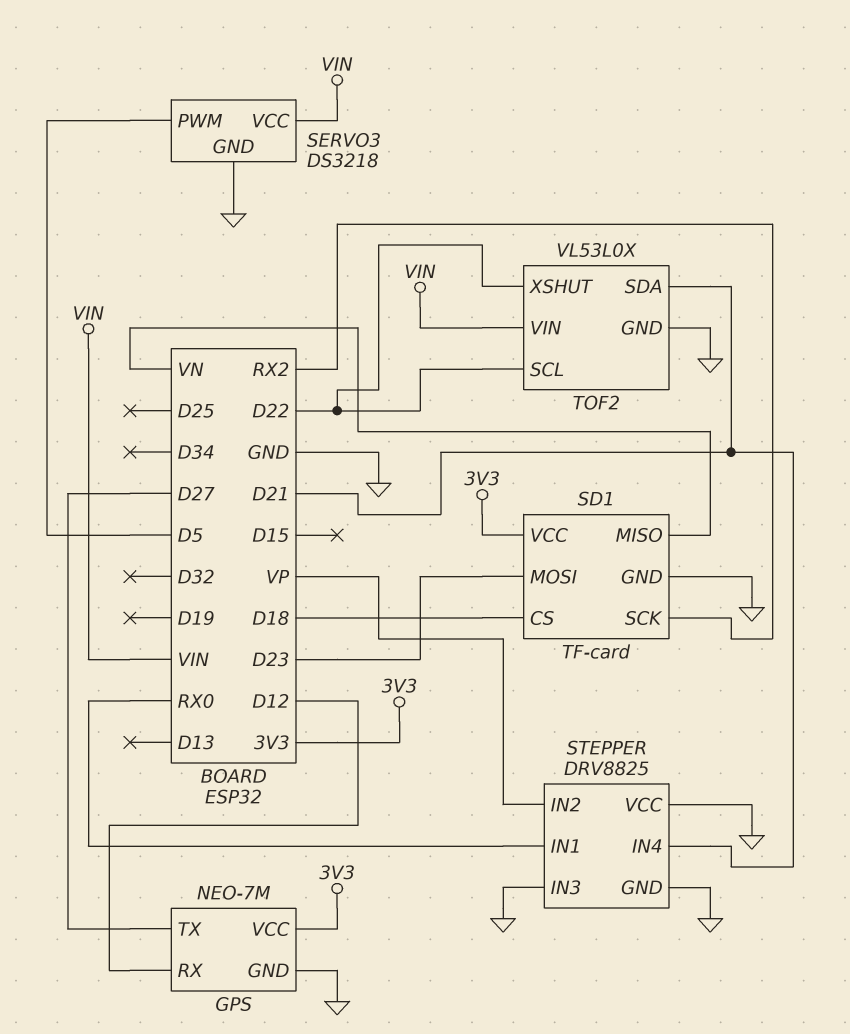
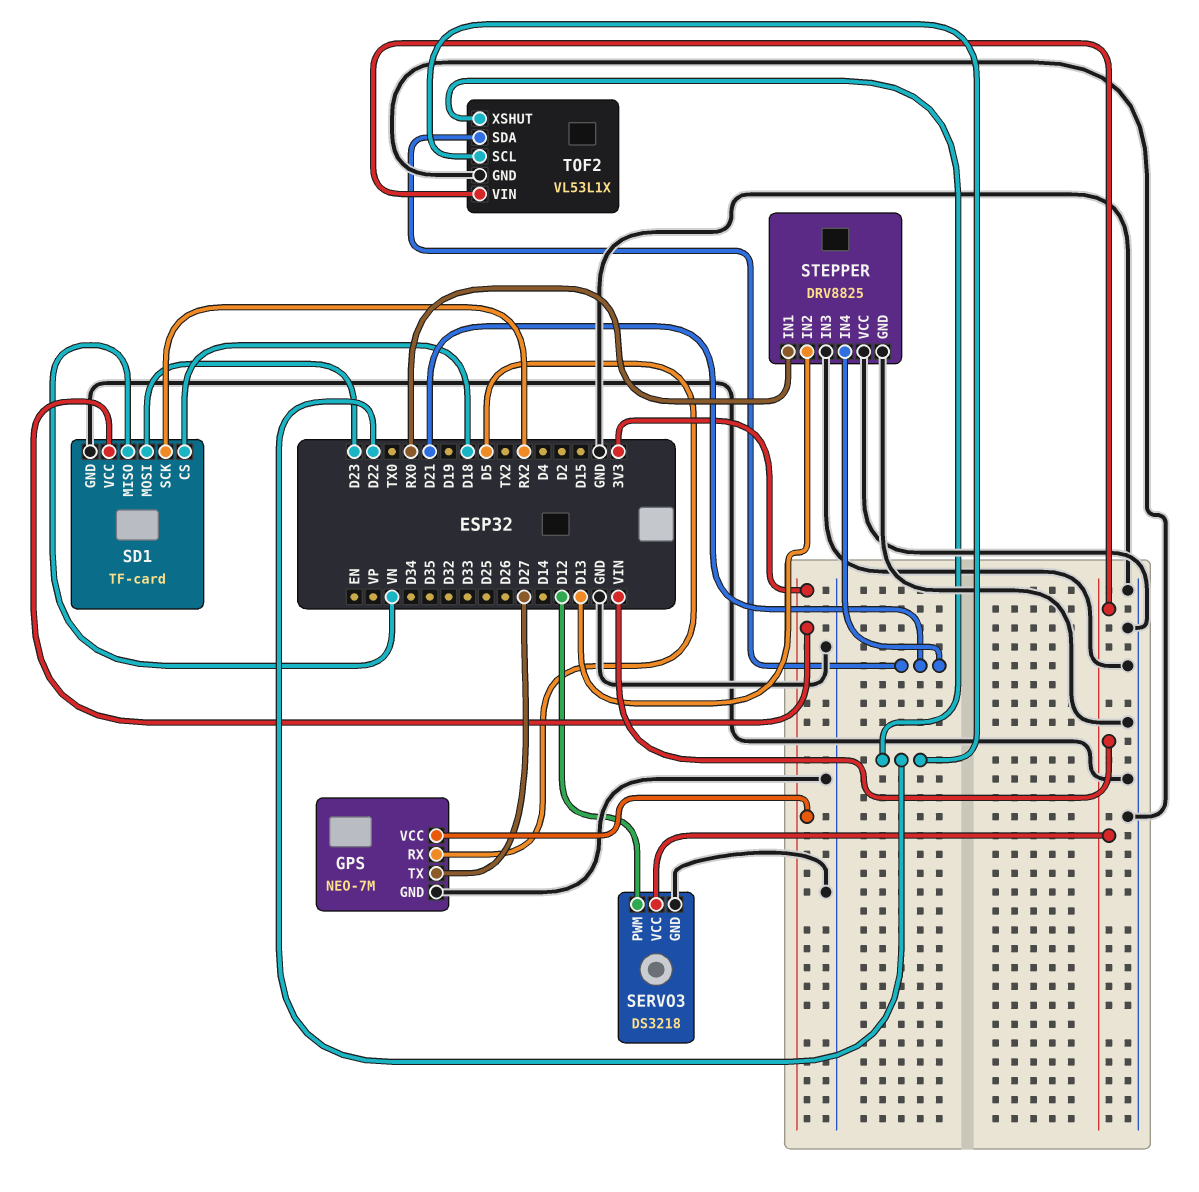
GPS pin RX: D12 -> D5
SERVO3 pin PWM: D5 -> D12
STEPPER pin IN2: VP -> D13
TOF2: VL53L0X -> VL53L1X

